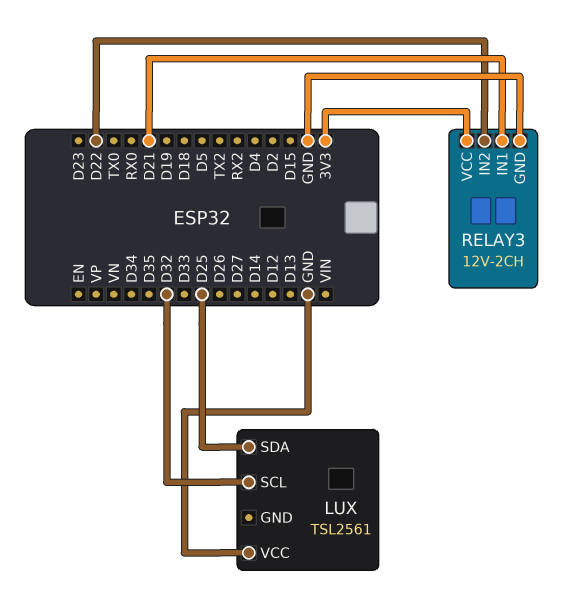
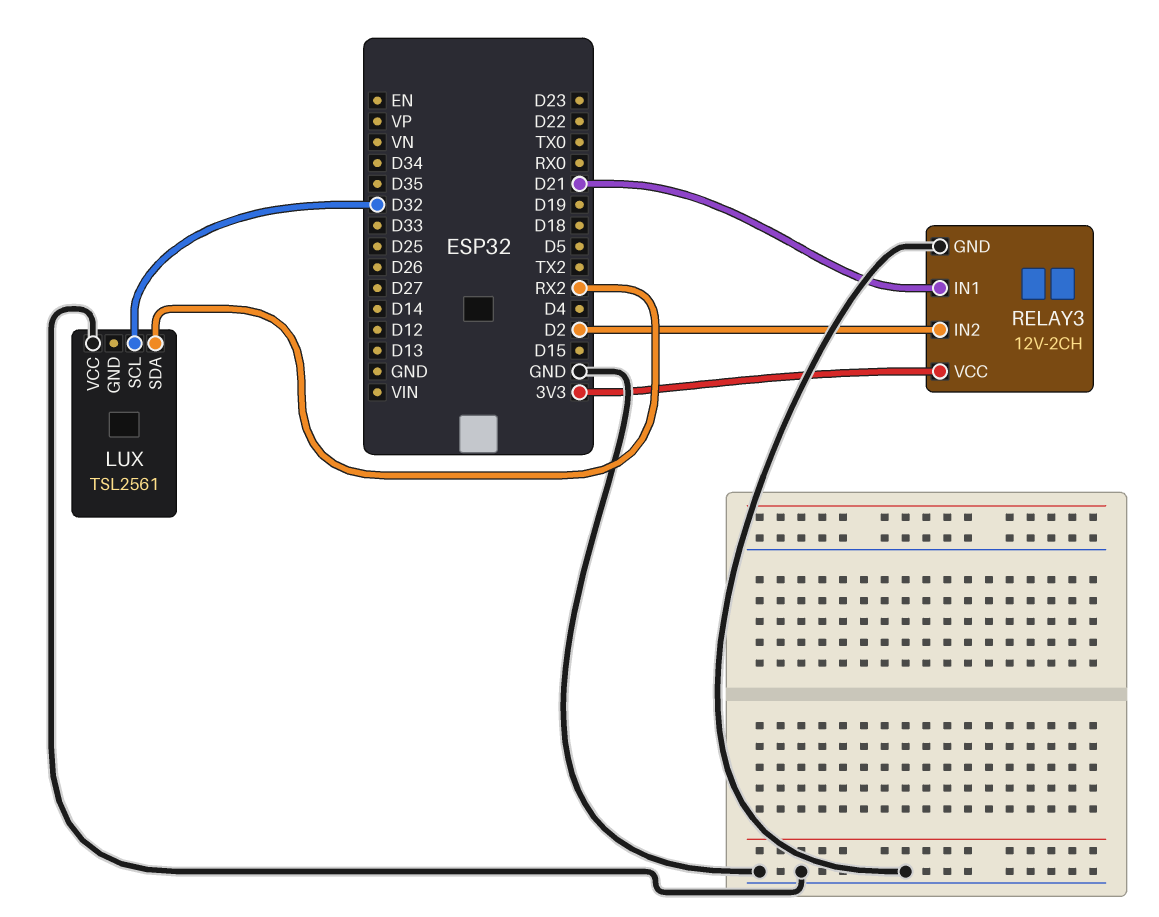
LUX pin SDA: D25 -> RX2
RELAY3 pin IN2: D22 -> D2

